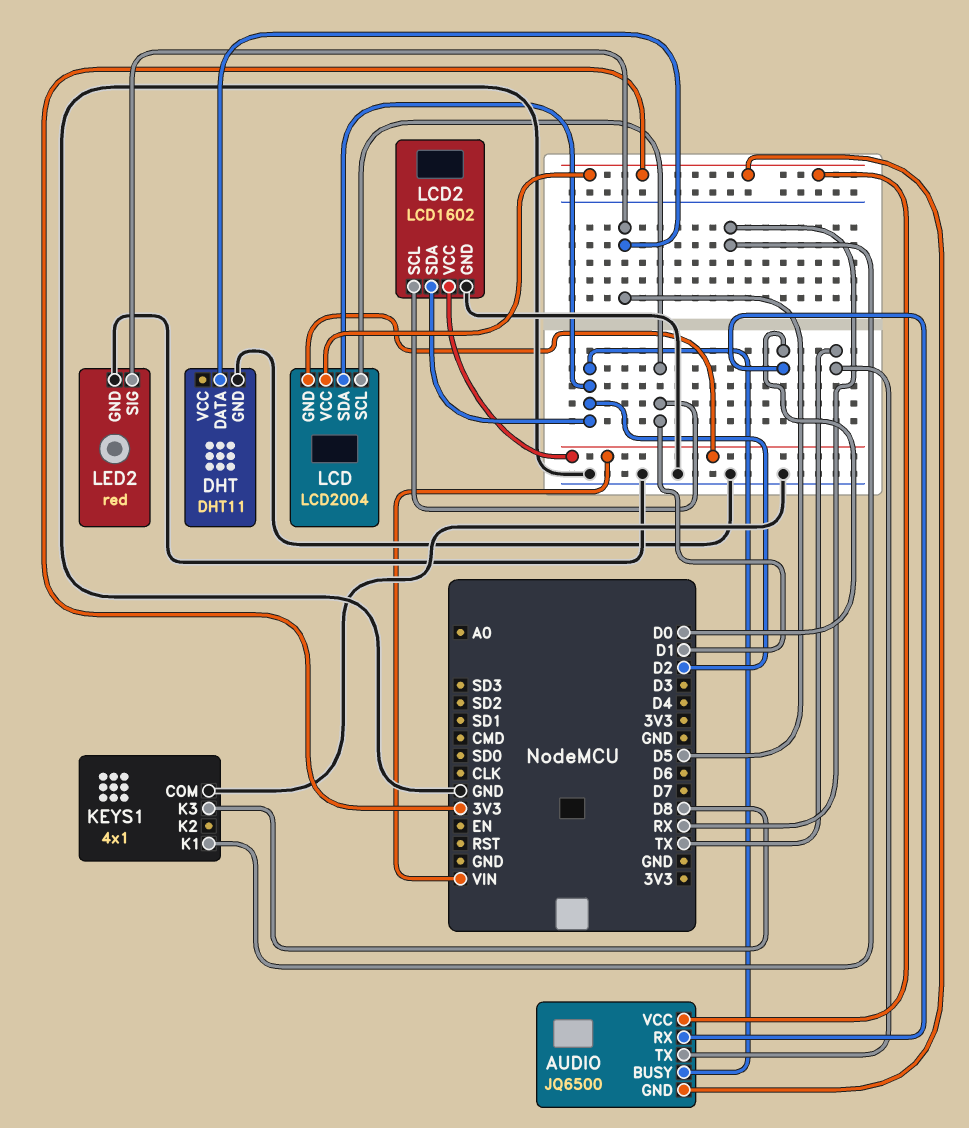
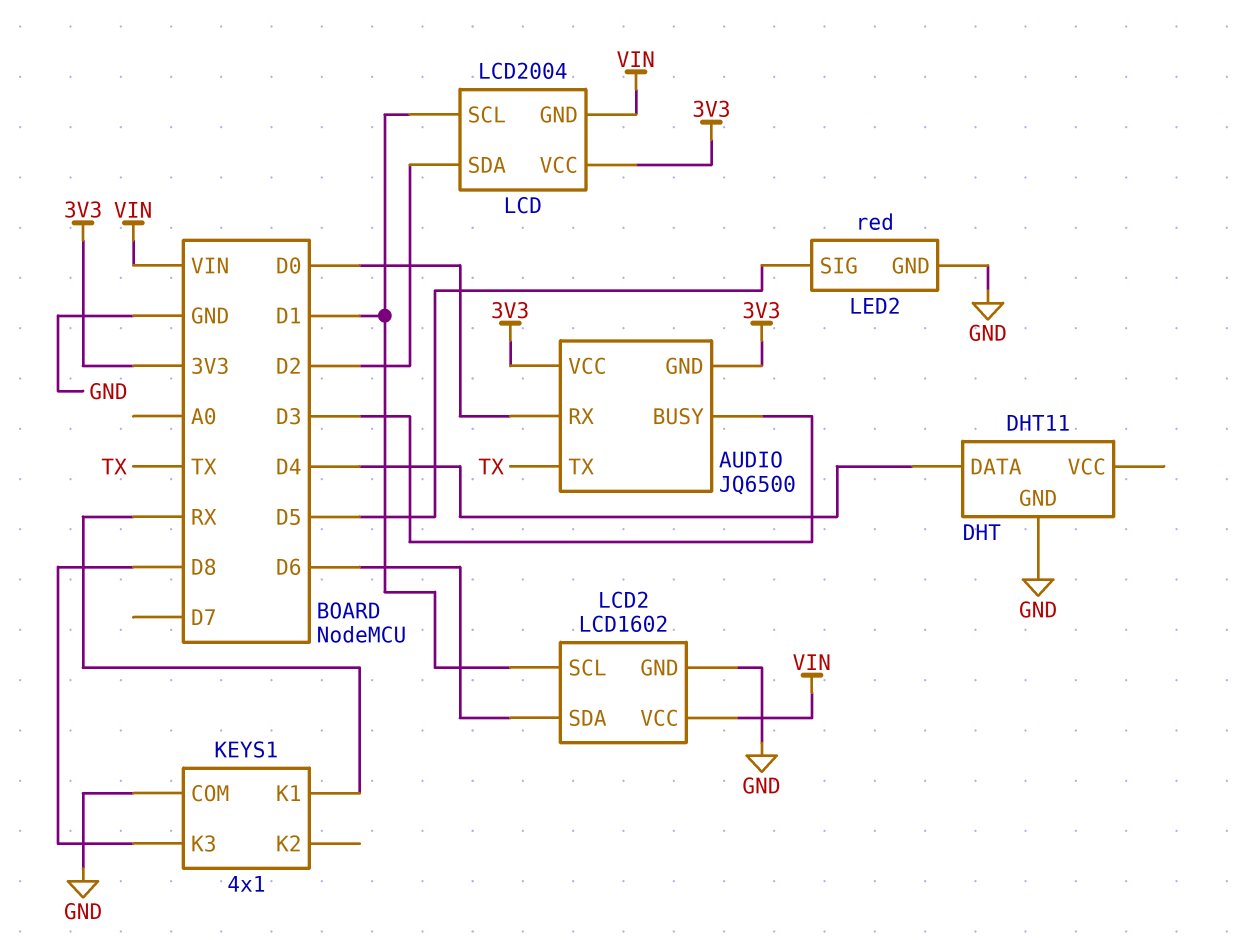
AUDIO pin BUSY: D2 -> D3
DHT pin DATA: D5 -> D4
LCD2 pin SDA: D2 -> D6

